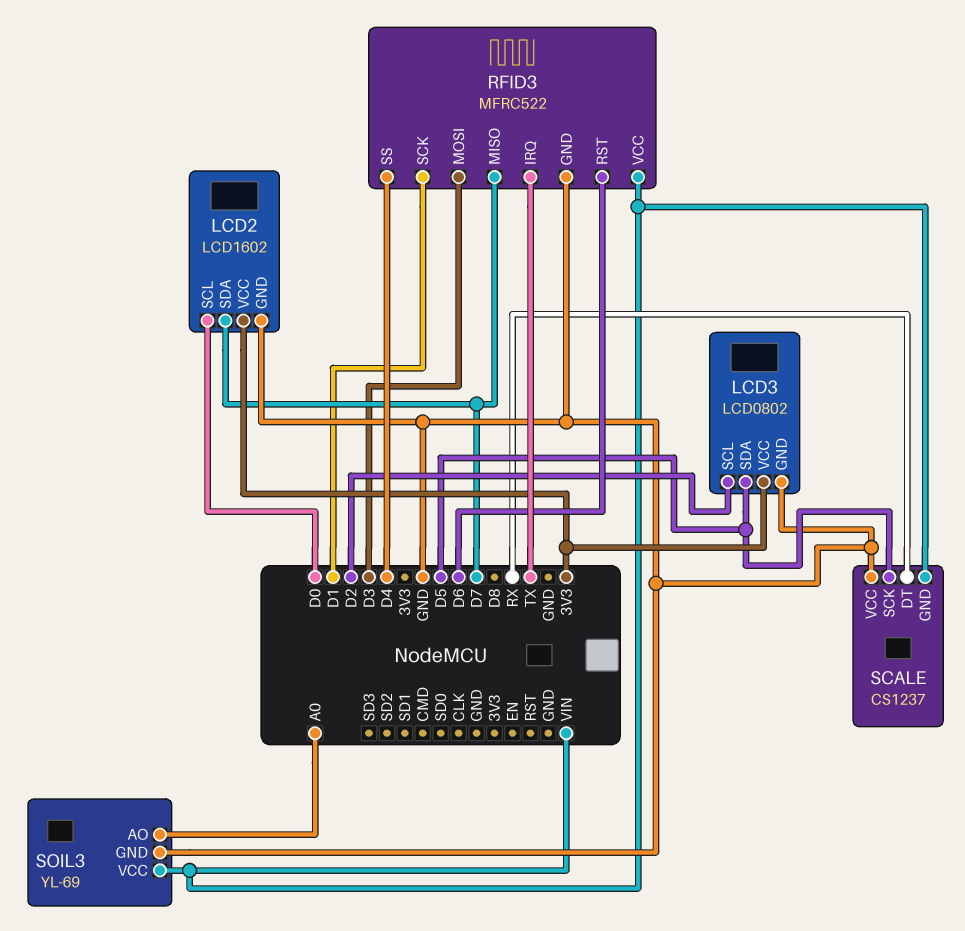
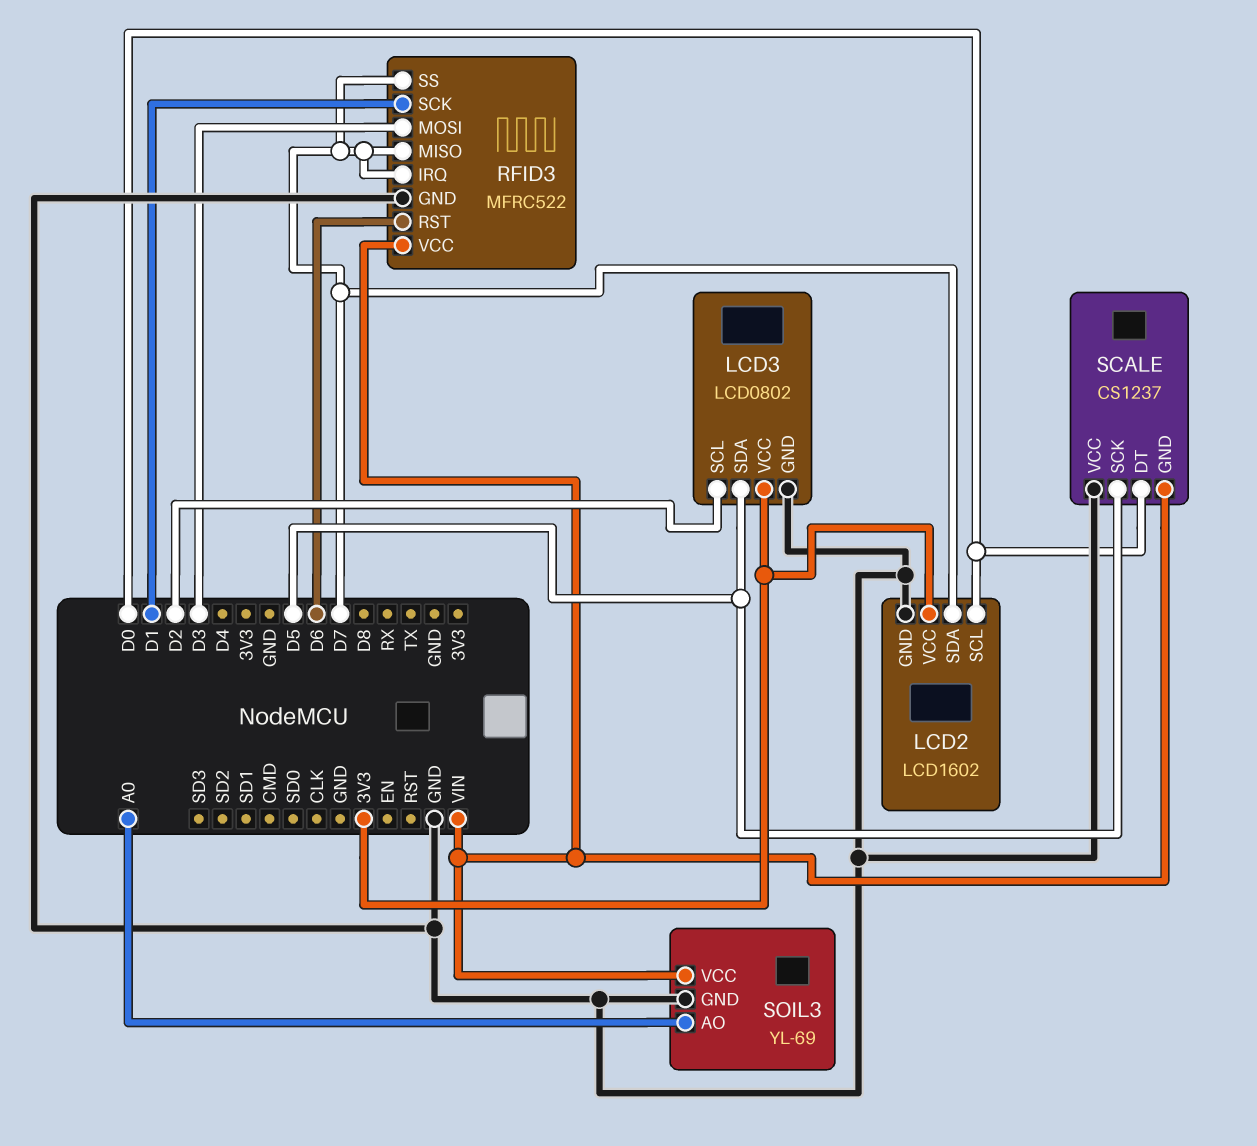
RFID3 pin IRQ: TX -> D7
RFID3 pin SS: D4 -> D7
SCALE pin DT: RX -> D0

